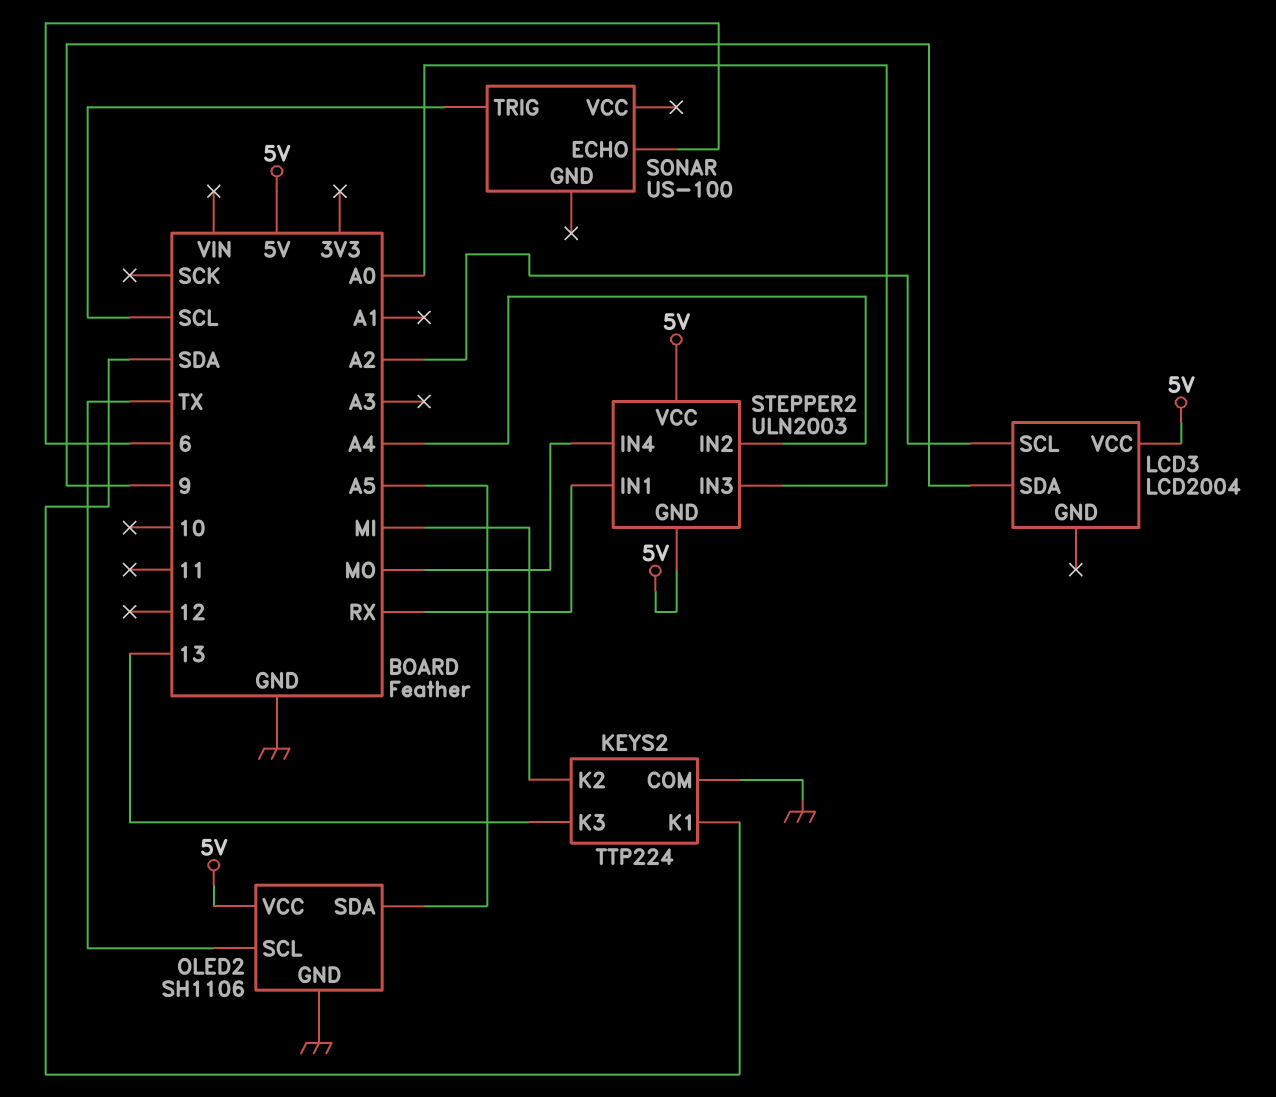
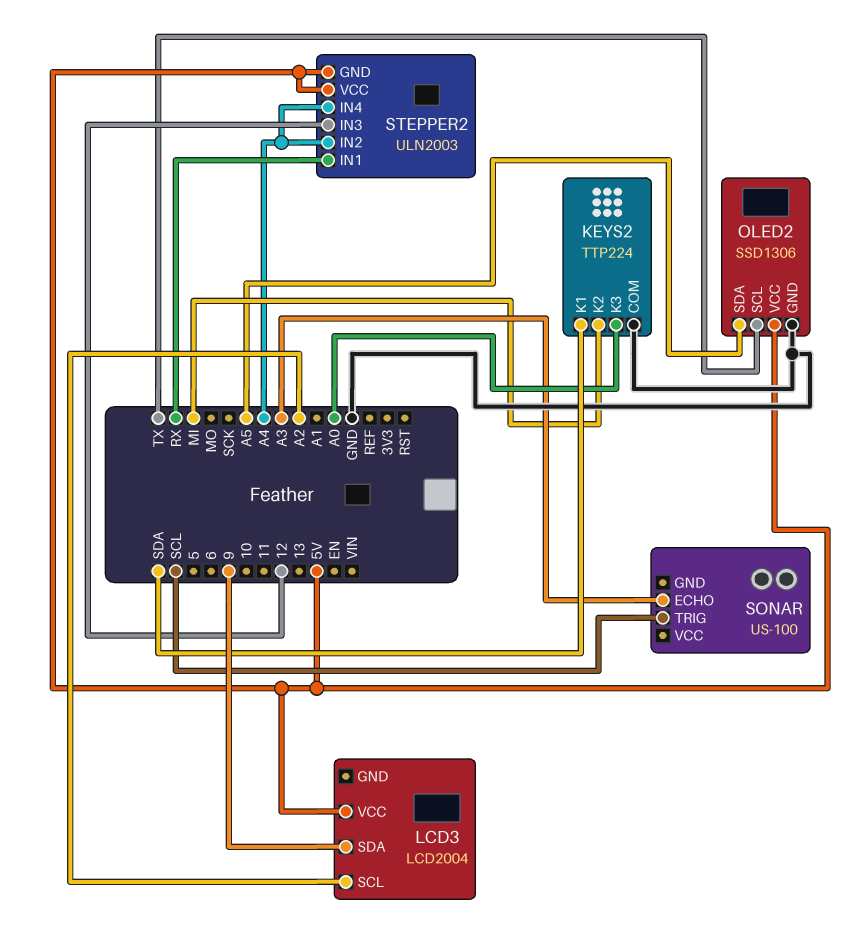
KEYS2 pin K3: 13 -> A0
OLED2: SH1106 -> SSD1306
SONAR pin ECHO: 6 -> A3
STEPPER2 pin IN3: A0 -> 12
STEPPER2 pin IN4: MO -> A4

